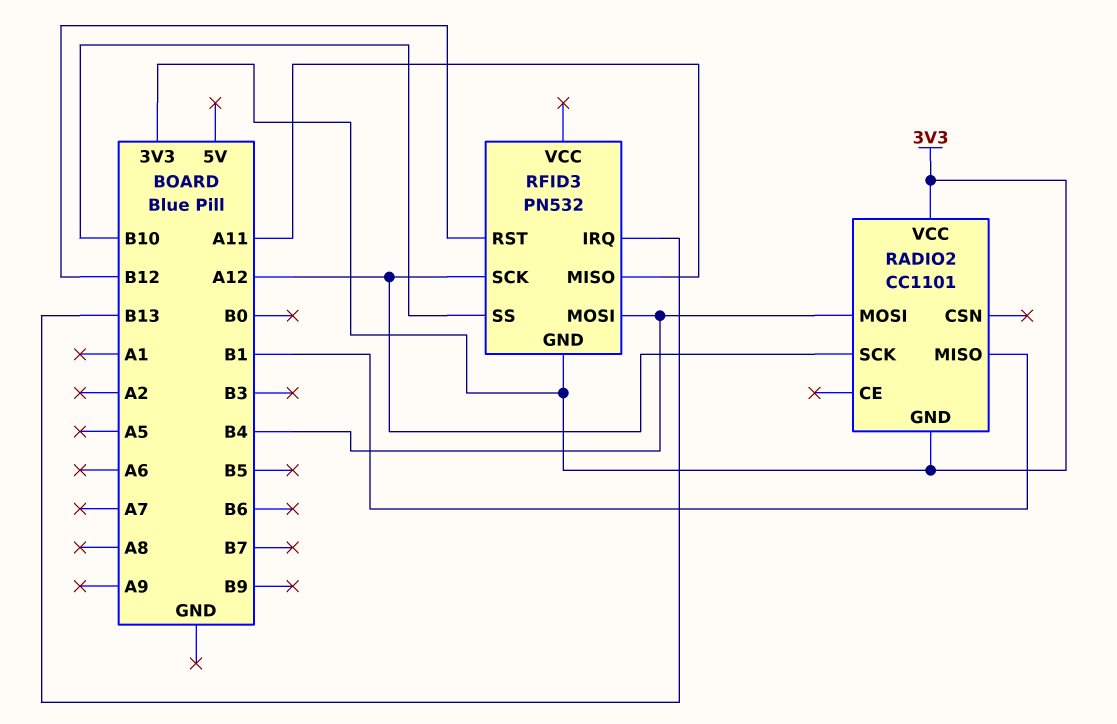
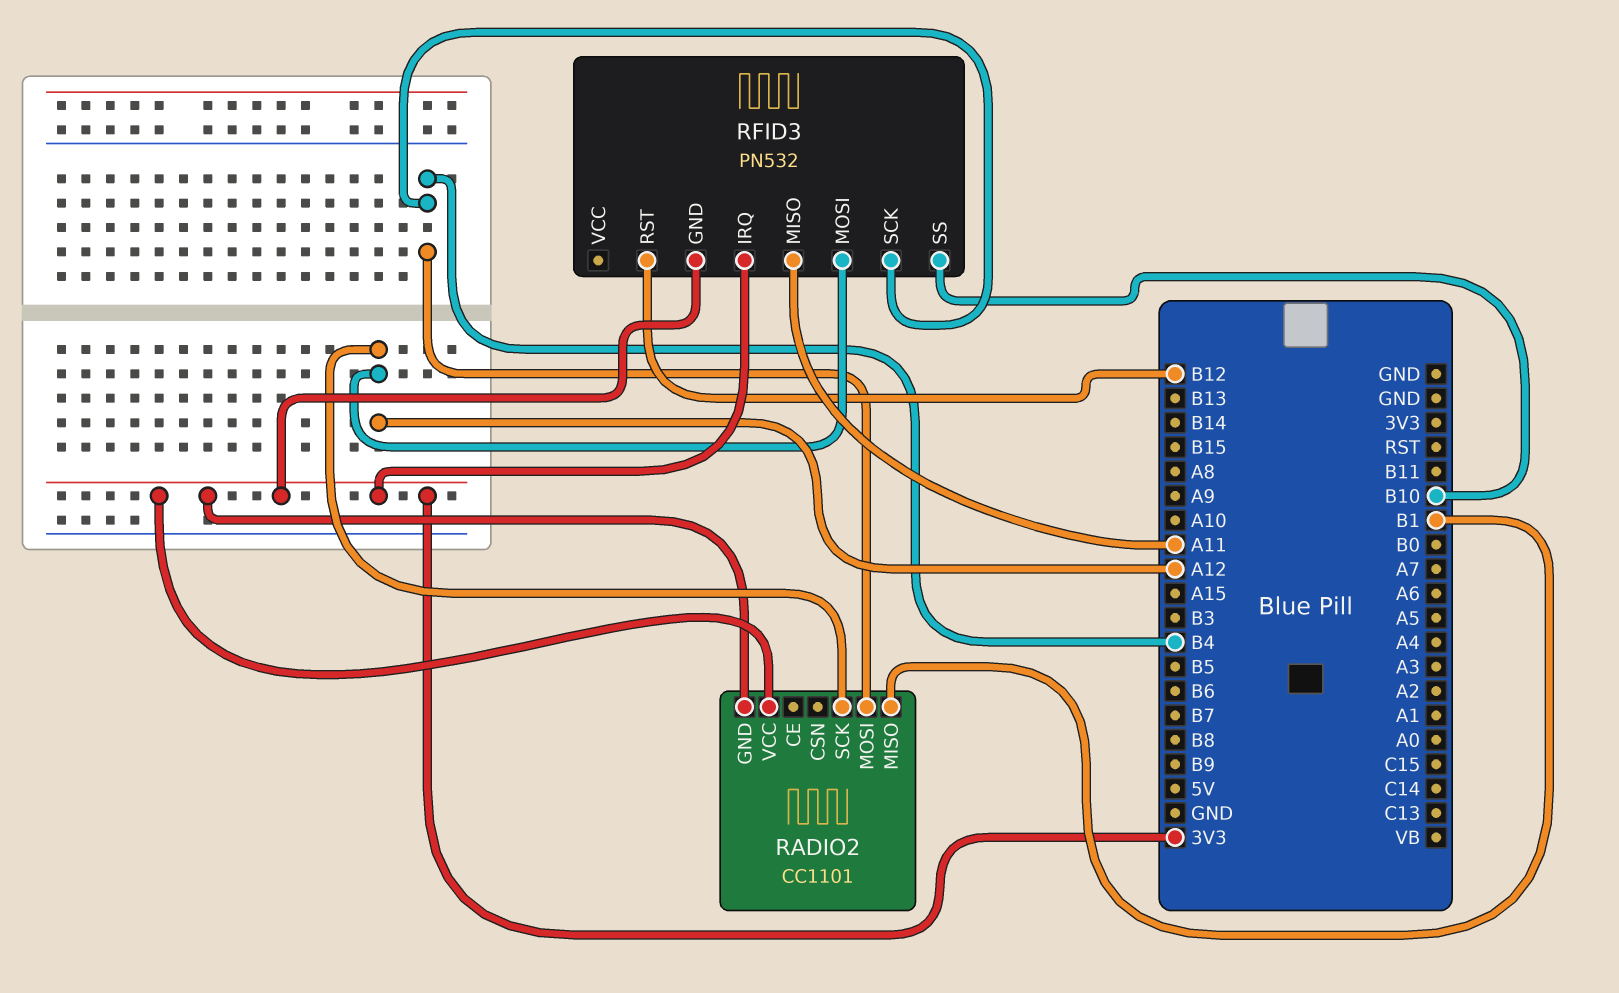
RFID3 pin IRQ: B13 -> 3V3
RFID3 pin MOSI: B4 -> A12
RFID3 pin SCK: A12 -> B4

